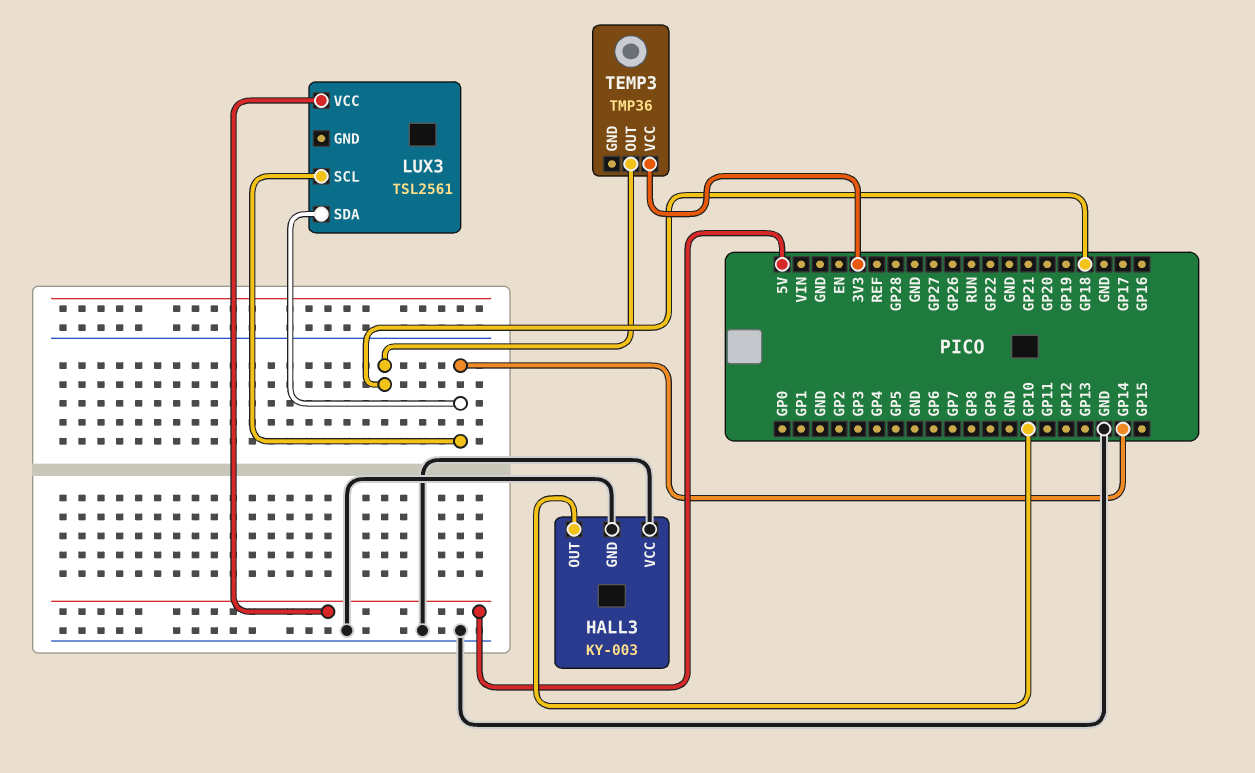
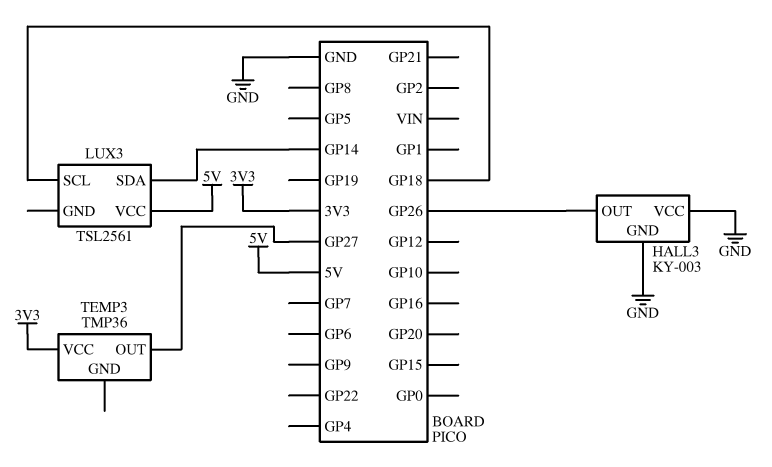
HALL3 pin OUT: GP10 -> GP26
LUX3 pin SCL: GP14 -> GP18
TEMP3 pin OUT: GP18 -> GP27

